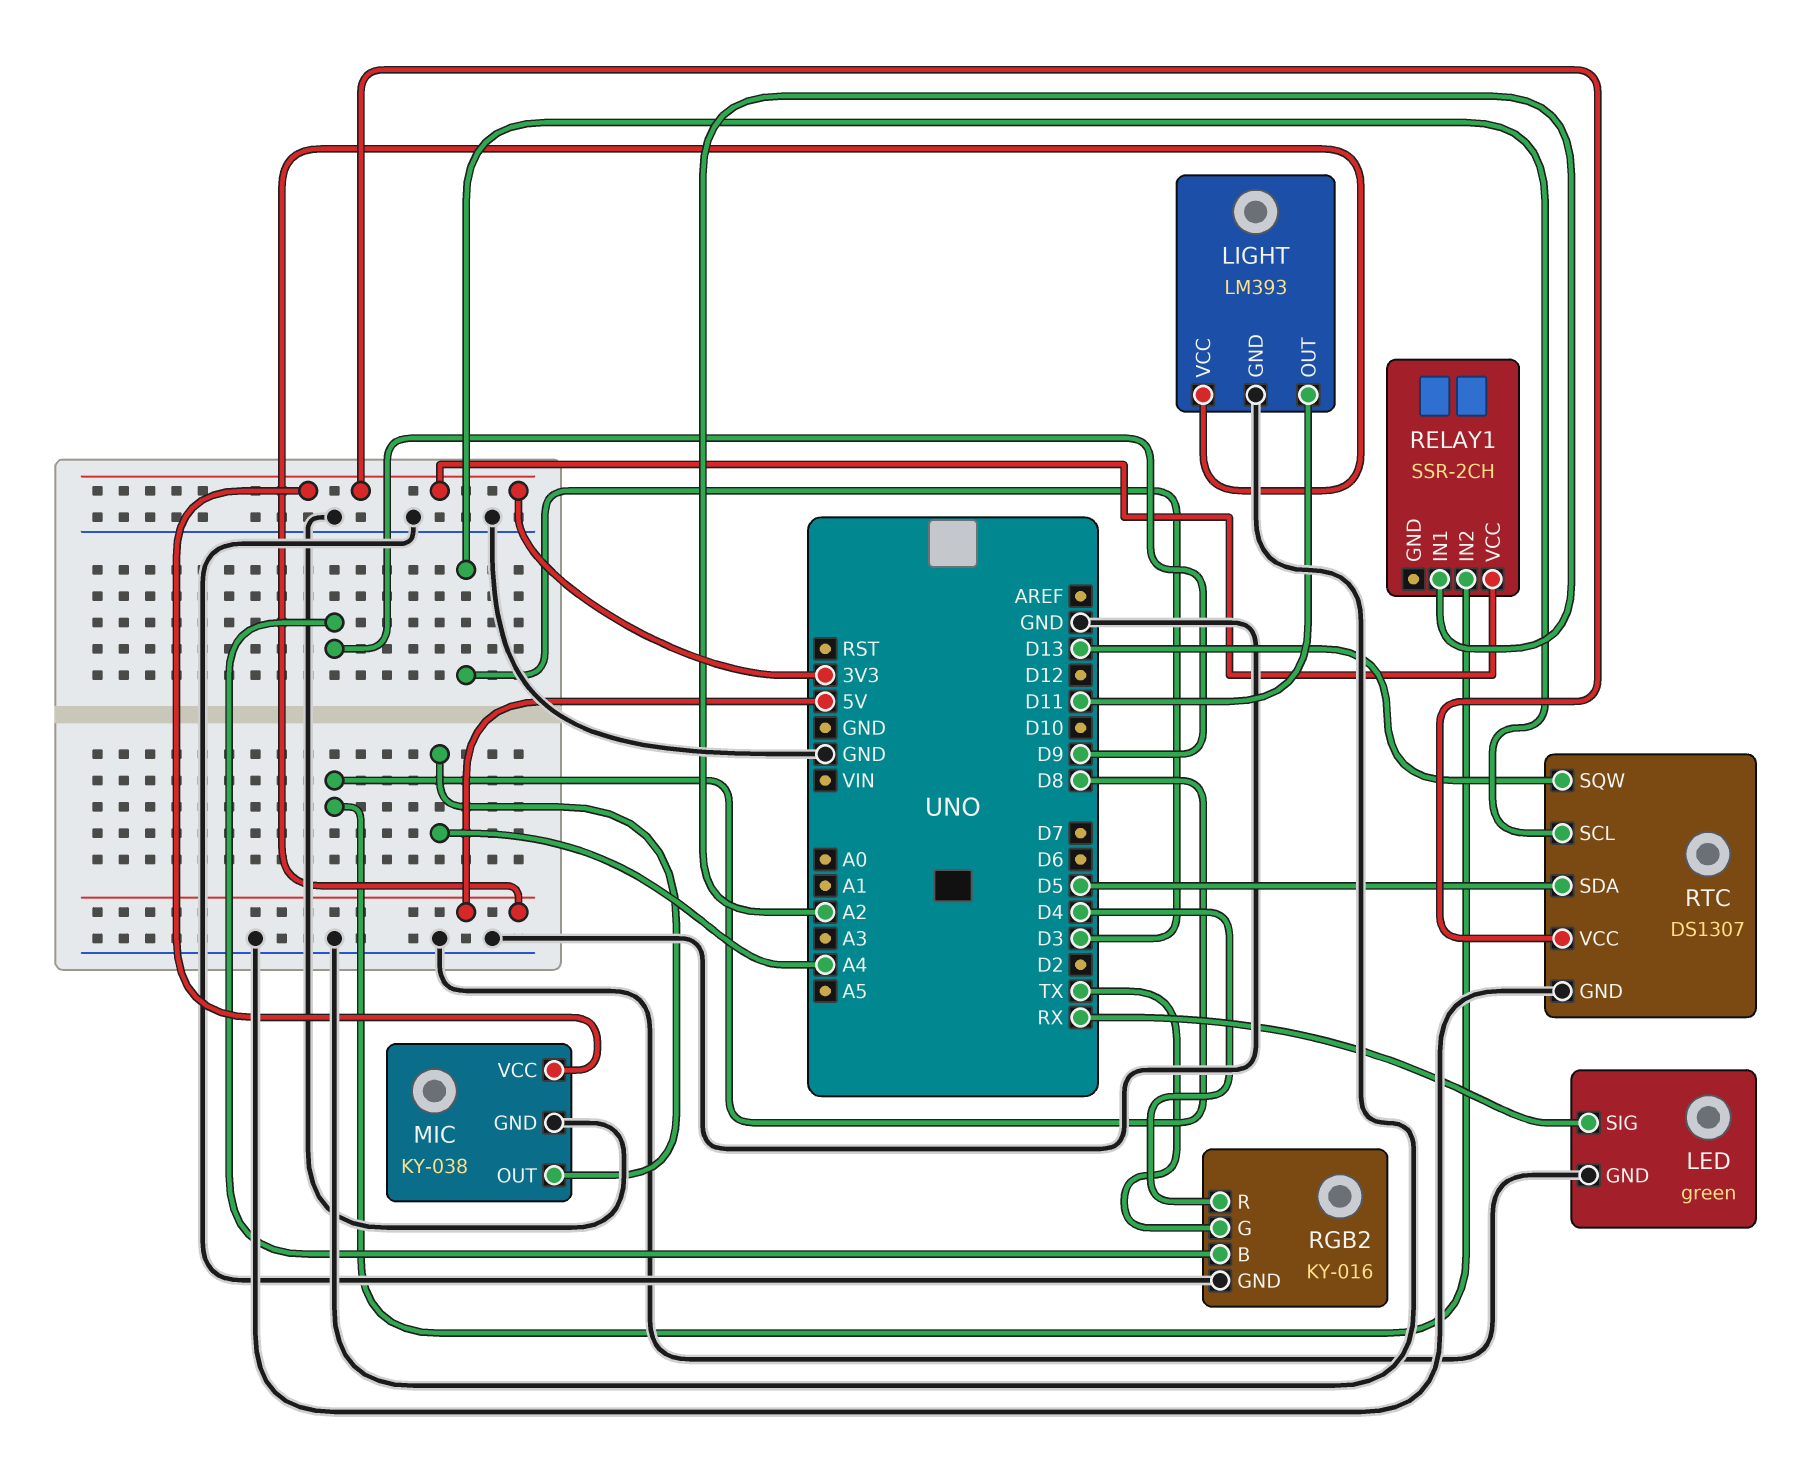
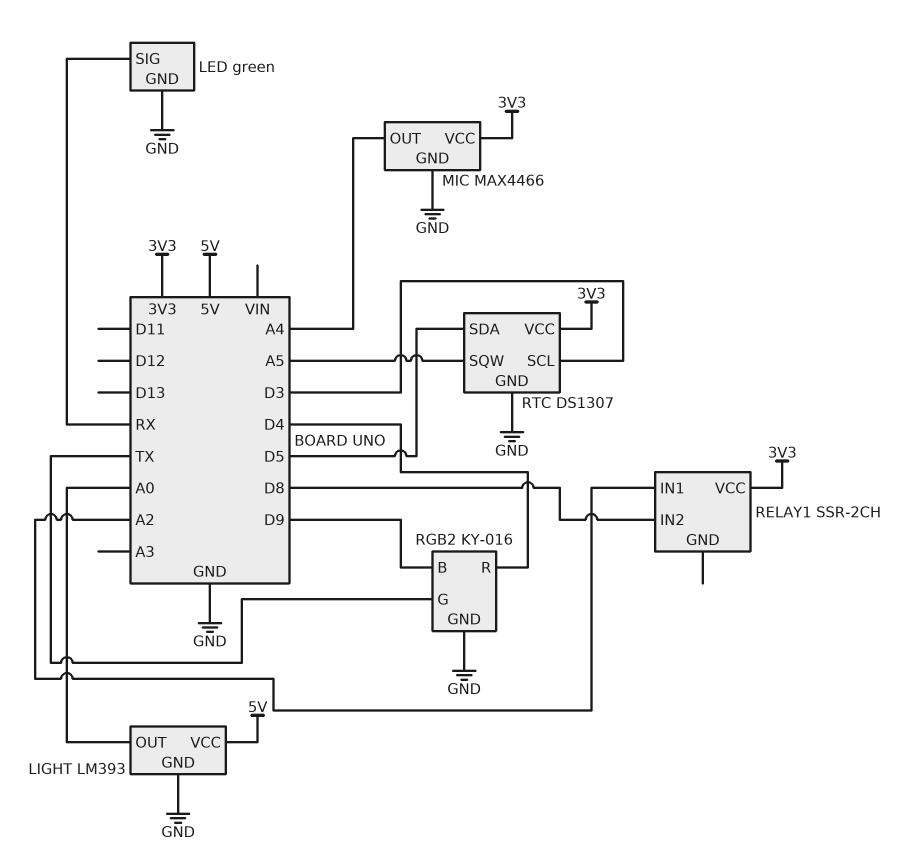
LIGHT pin OUT: D11 -> A0
MIC: KY-038 -> MAX4466
RTC pin SQW: D13 -> A5

